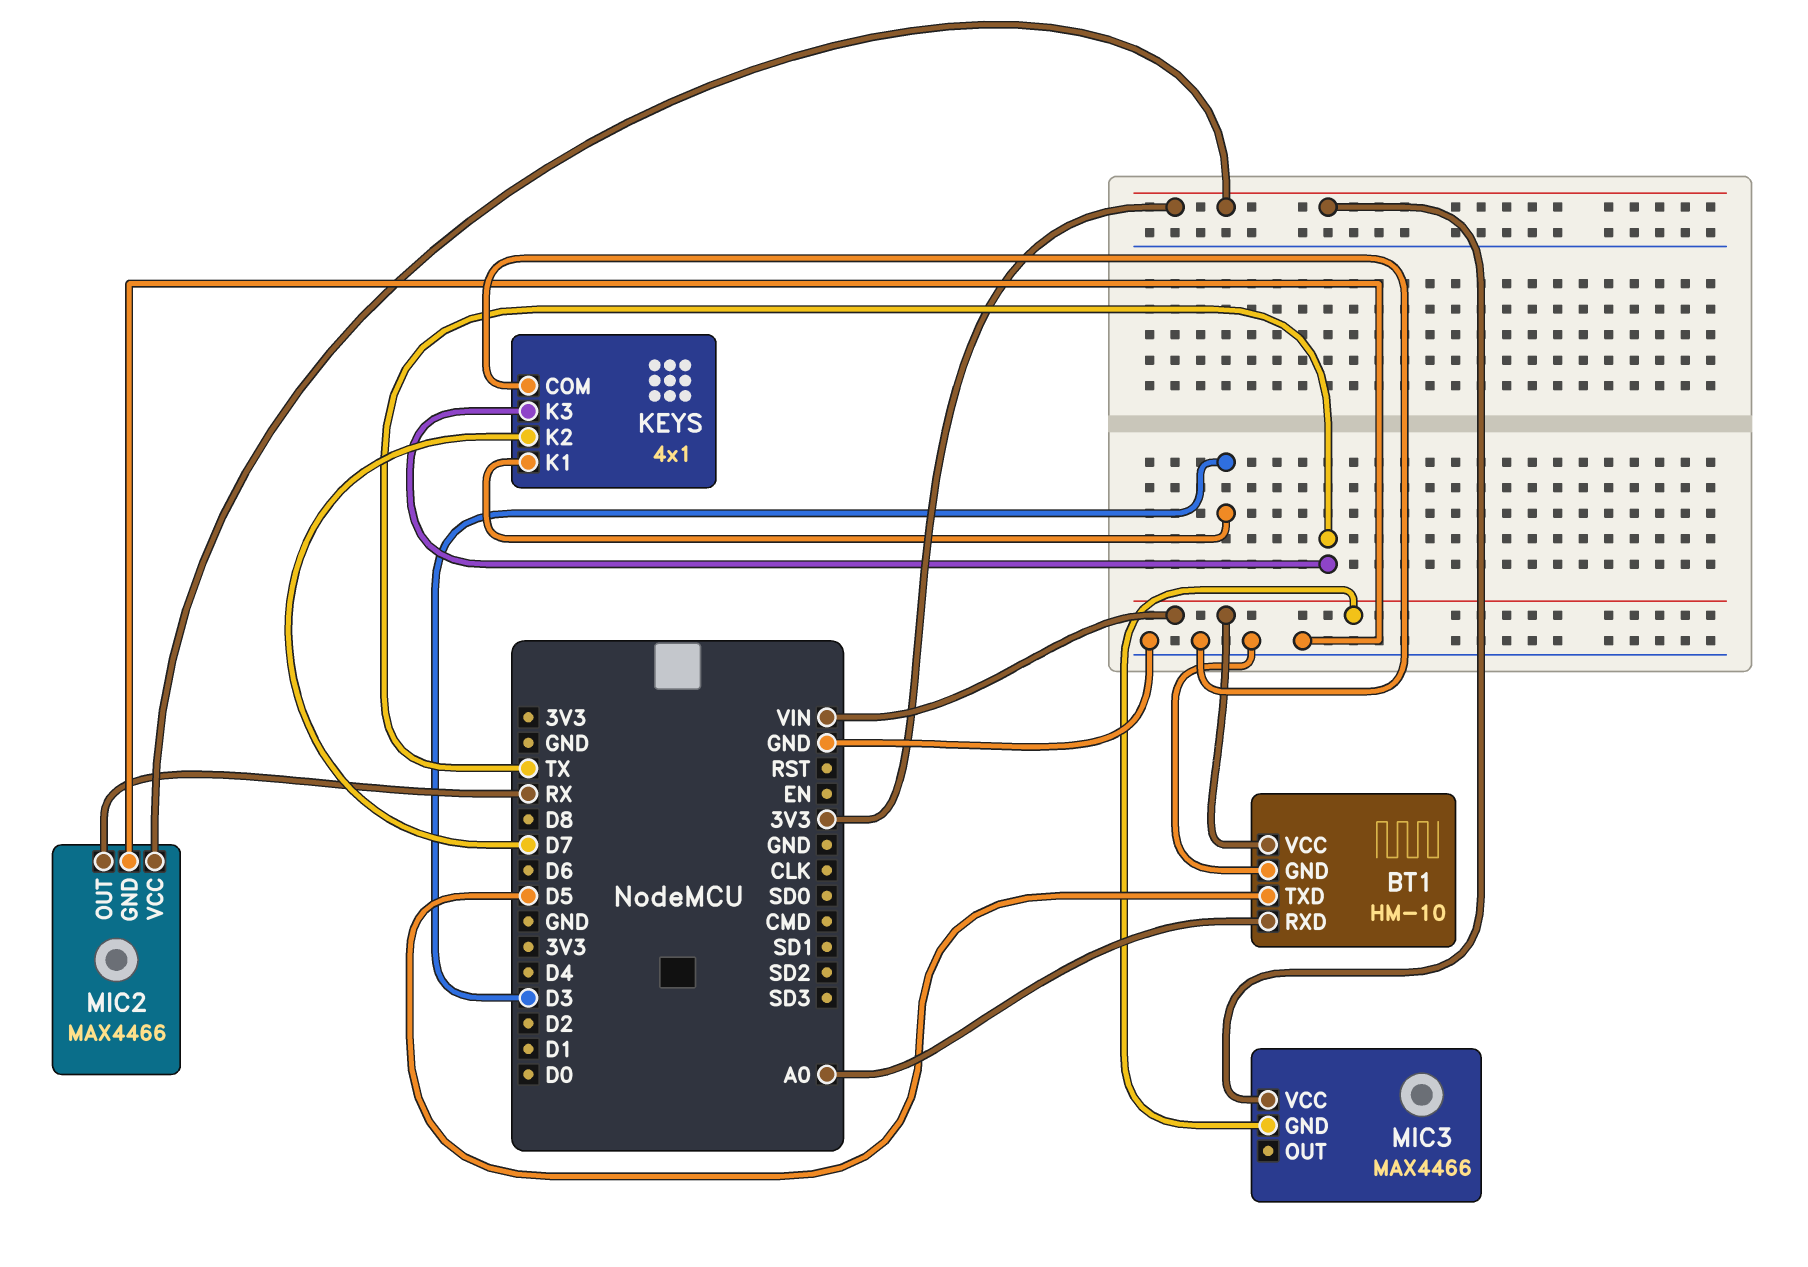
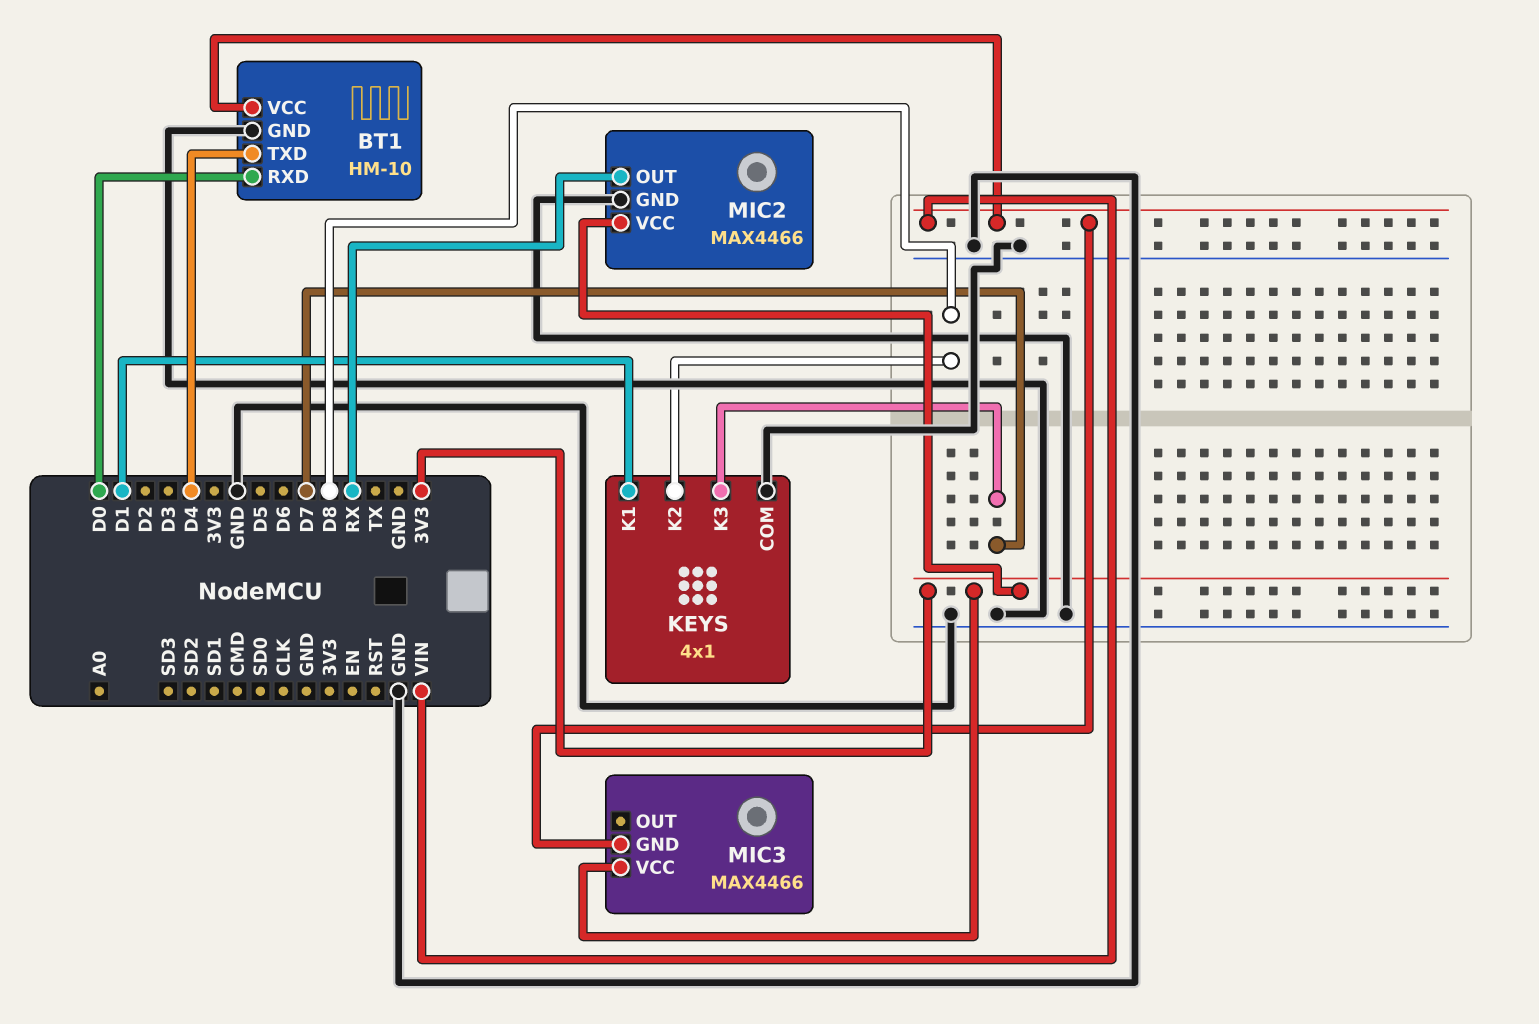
BT1 pin RXD: A0 -> D0
BT1 pin TXD: D5 -> D4
KEYS pin K1: D3 -> D1
KEYS pin K2: D7 -> D8
KEYS pin K3: TX -> D7

